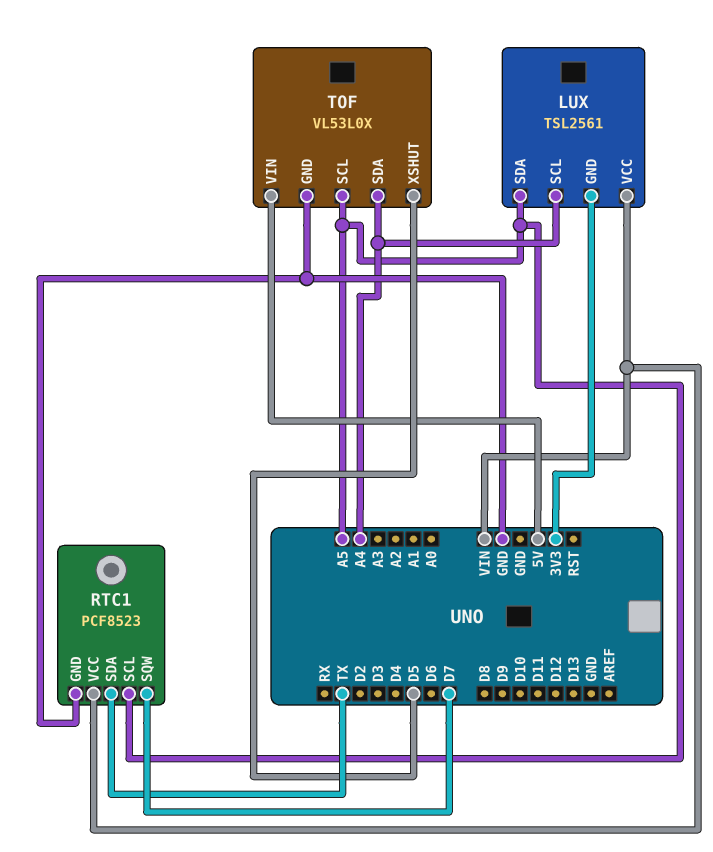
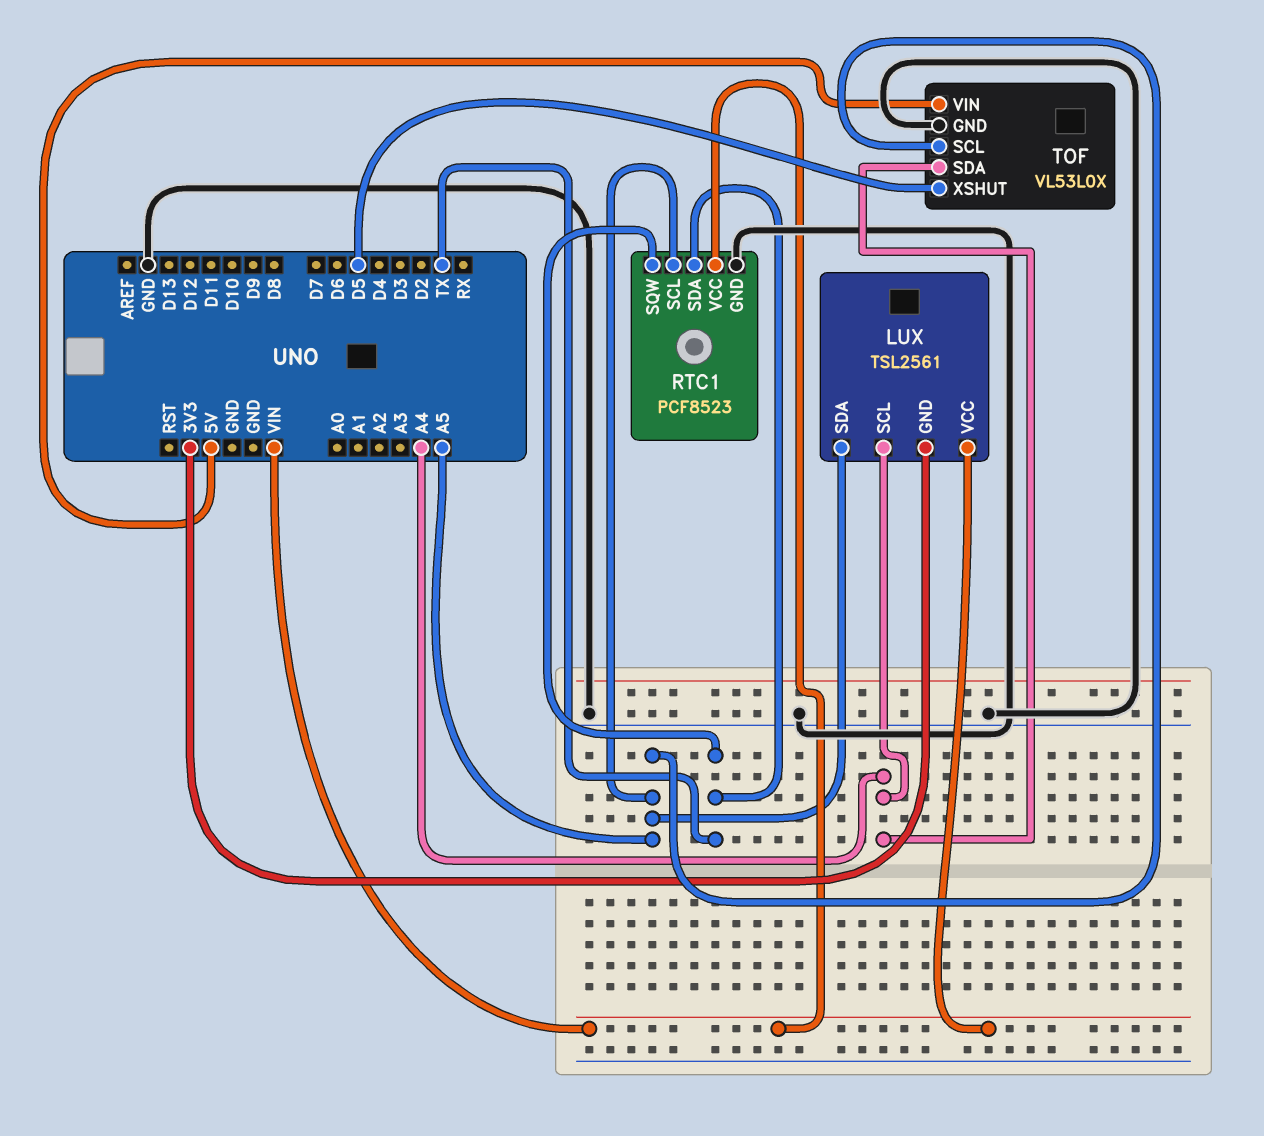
RTC1 pin SQW: D7 -> TX

